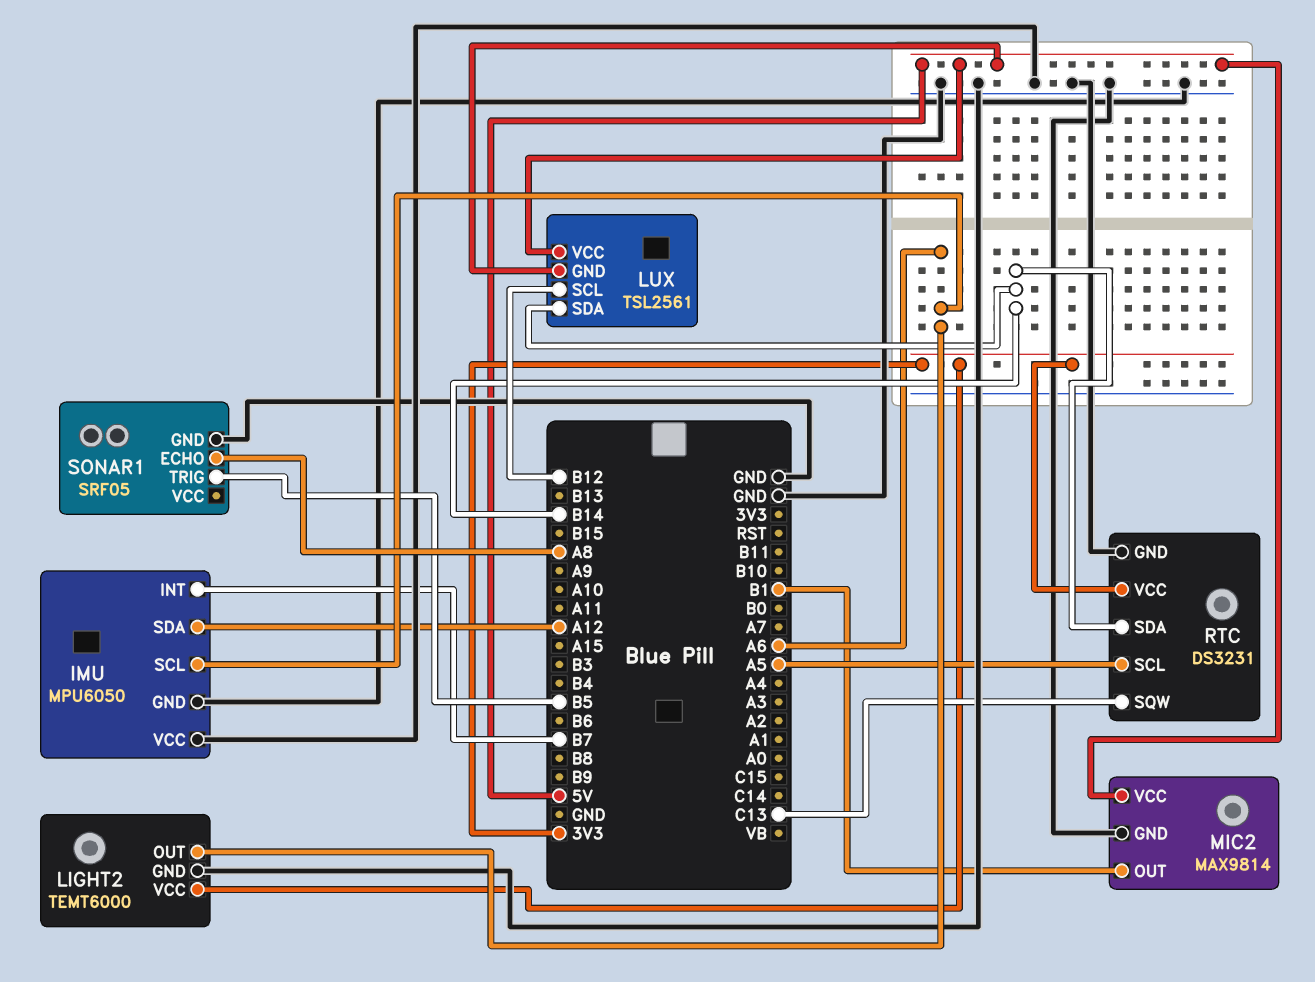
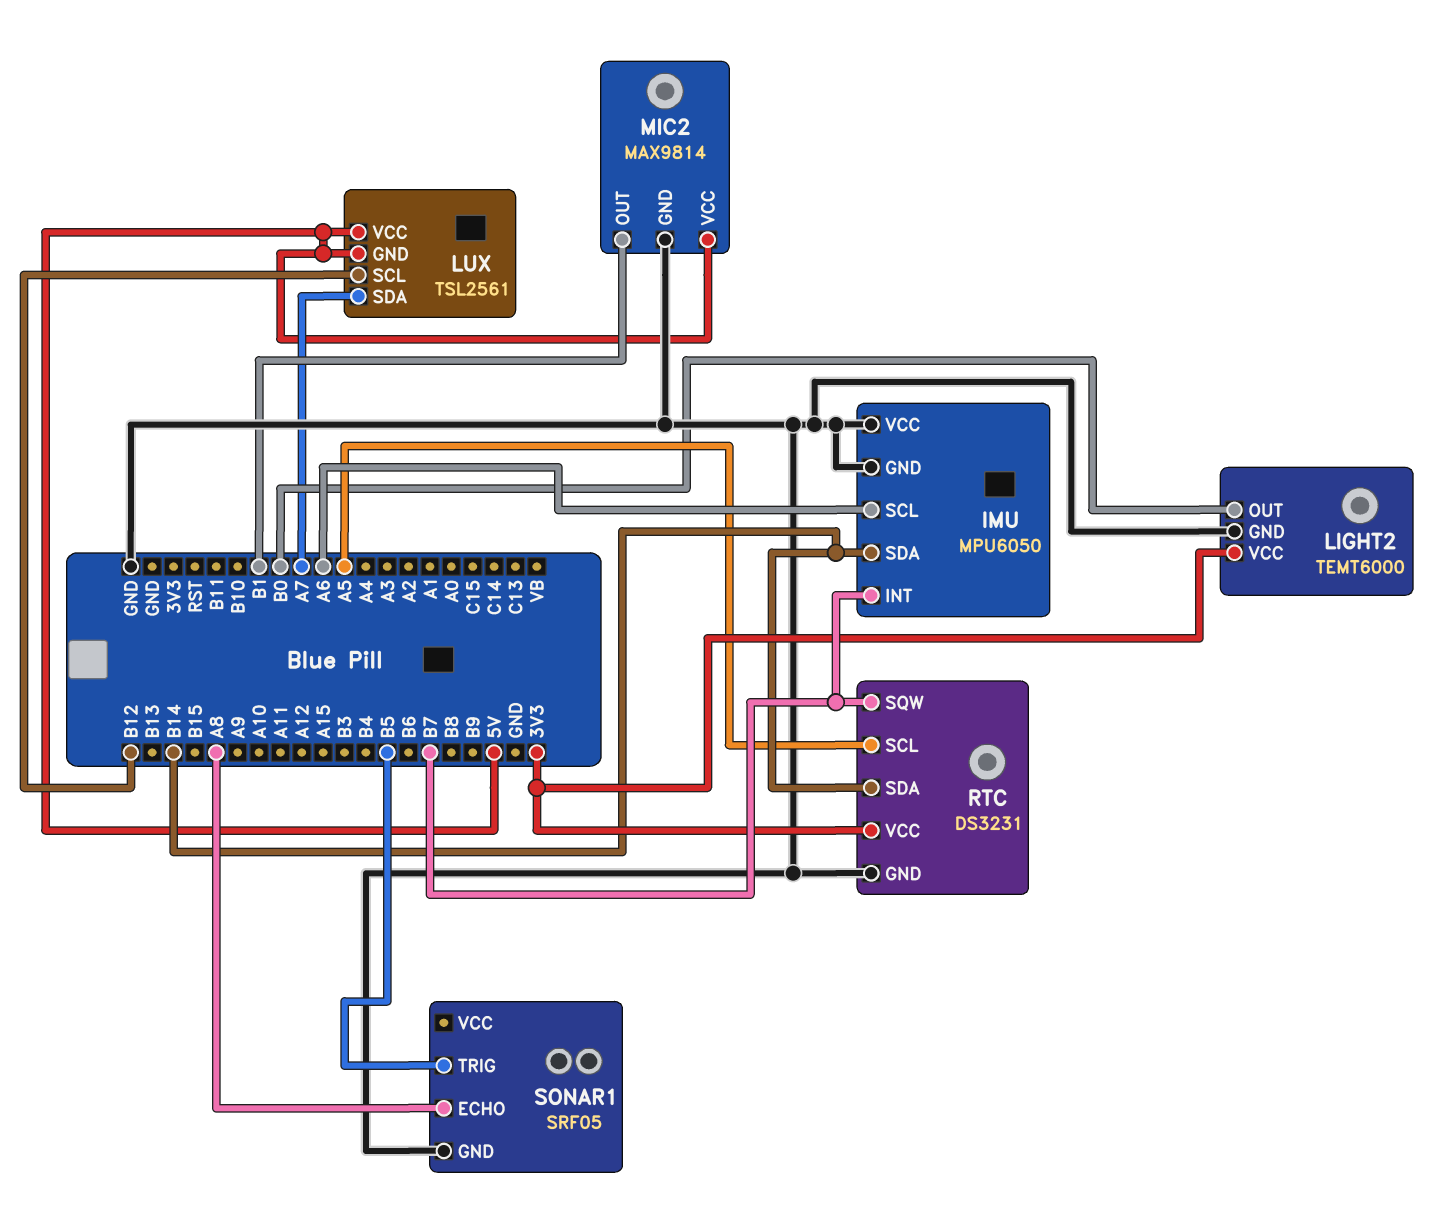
IMU pin SDA: A12 -> B14
LIGHT2 pin OUT: A6 -> B0
LUX pin SDA: B14 -> A7
RTC pin SQW: C13 -> B7

